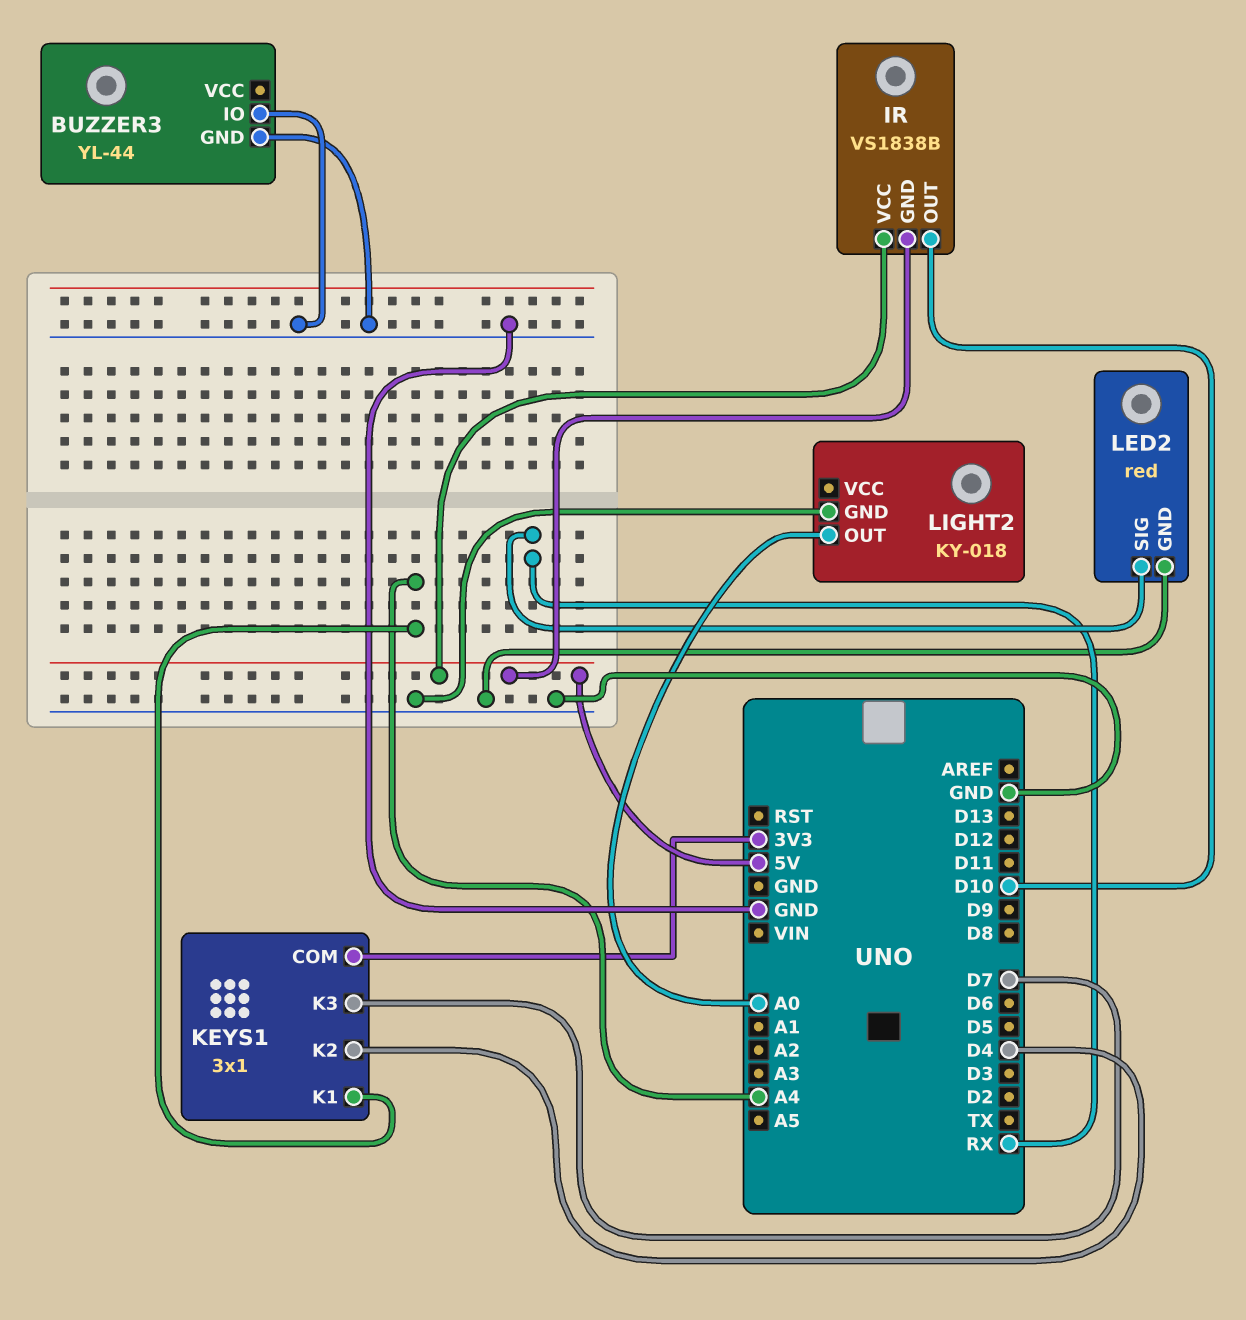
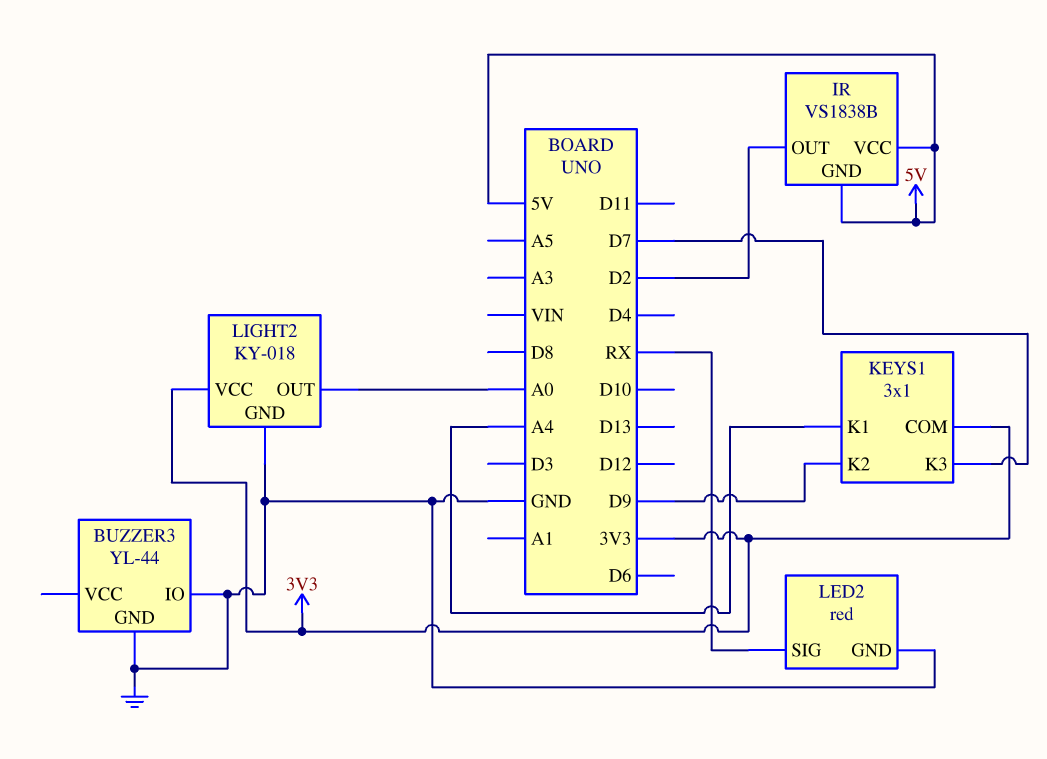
IR pin OUT: D10 -> D2
KEYS1 pin K2: D4 -> D9
LIGHT2 pin VCC: none -> 3V3

